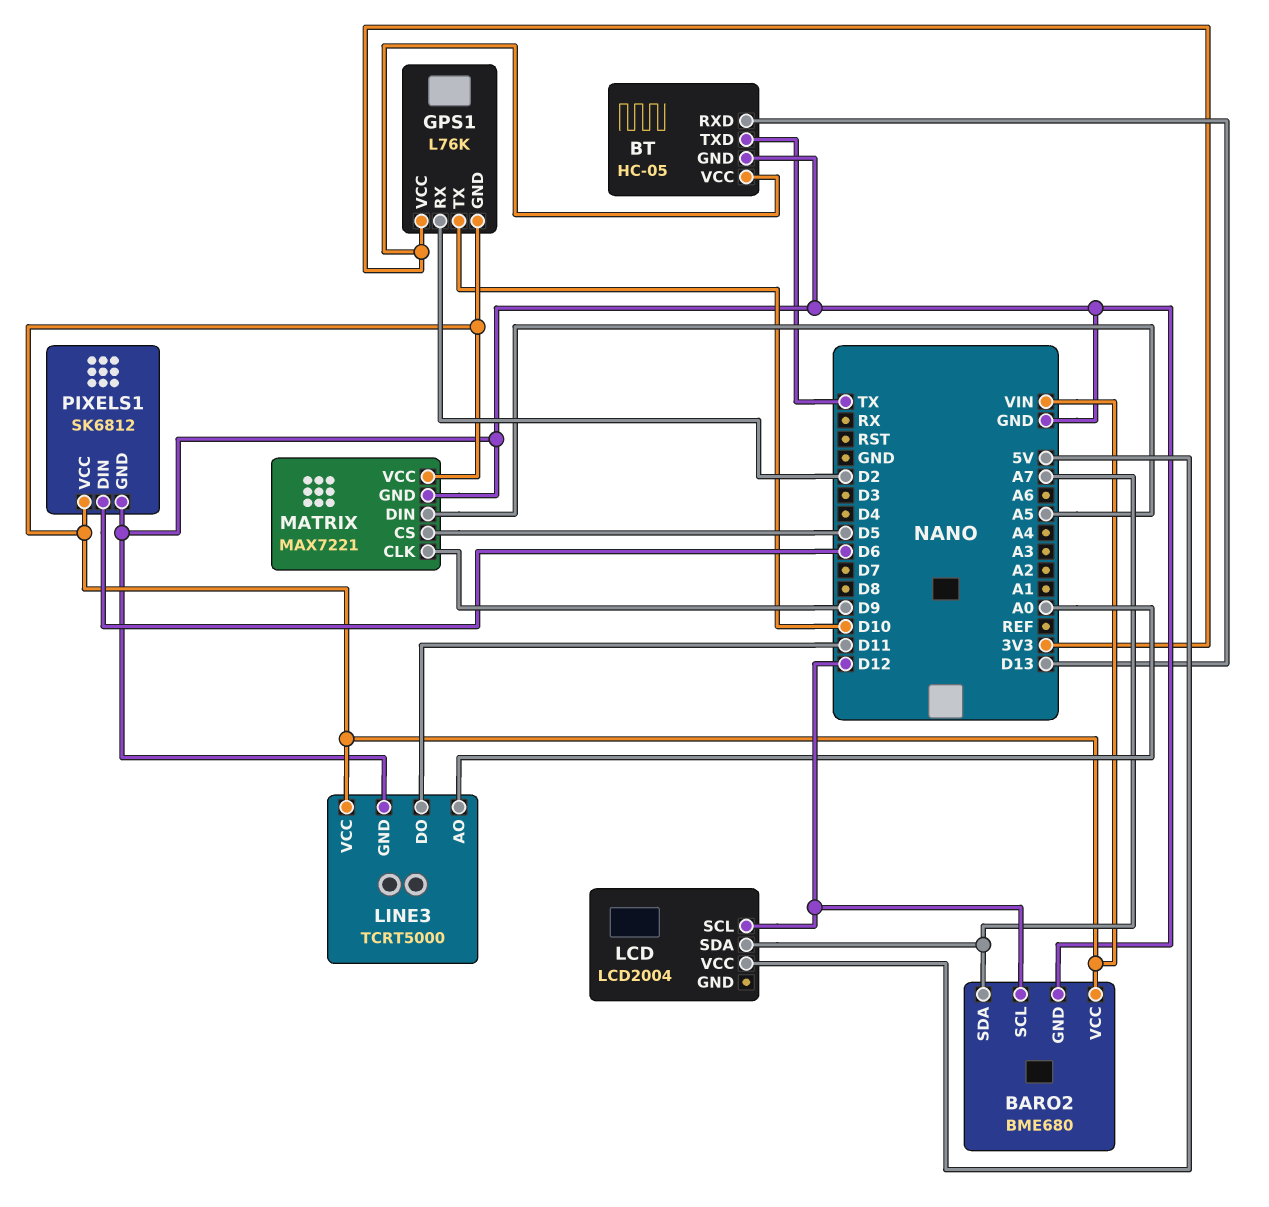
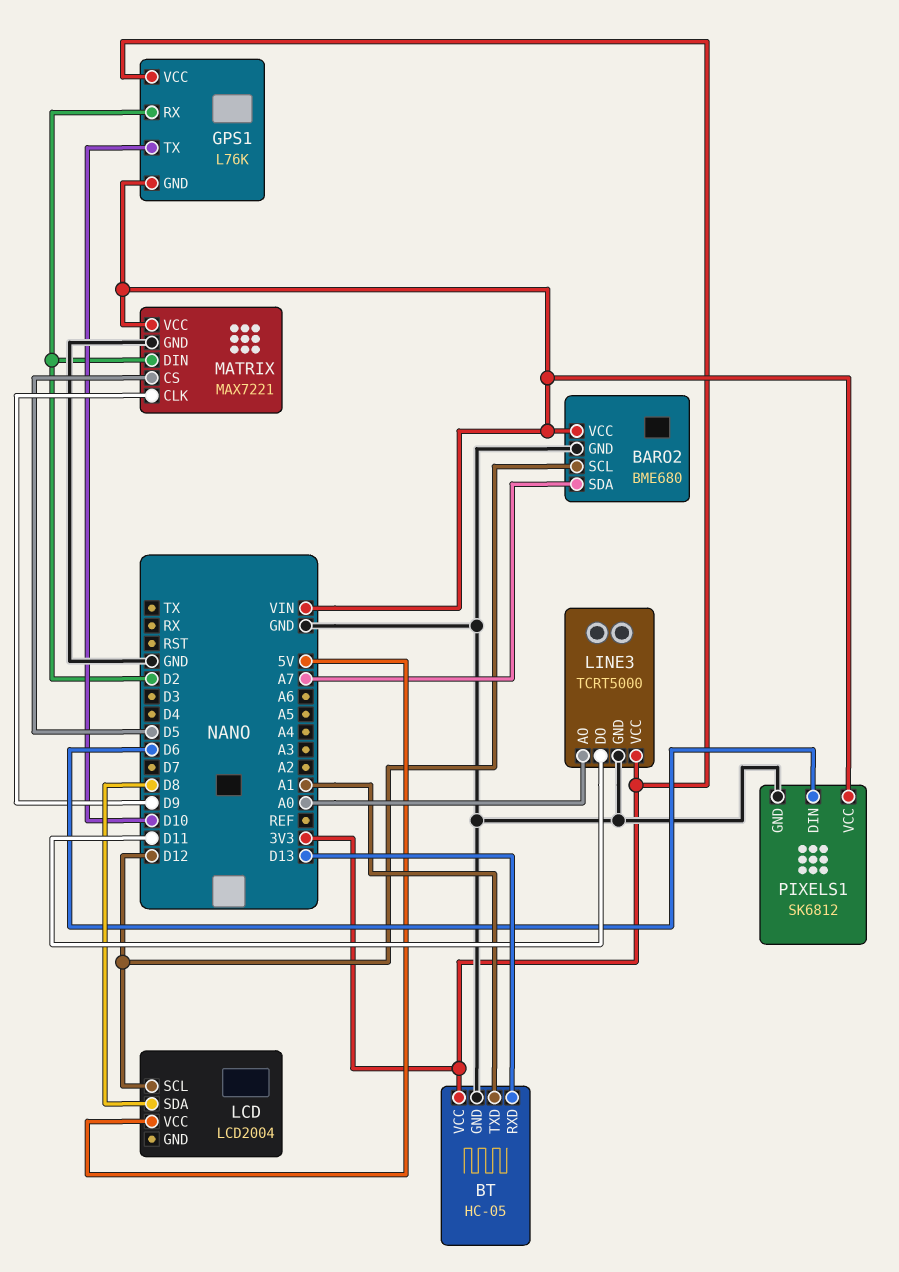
BT pin TXD: TX -> A1
LCD pin SDA: A7 -> D8
LINE3 pin VCC: VIN -> 3V3
MATRIX pin DIN: A5 -> D2

